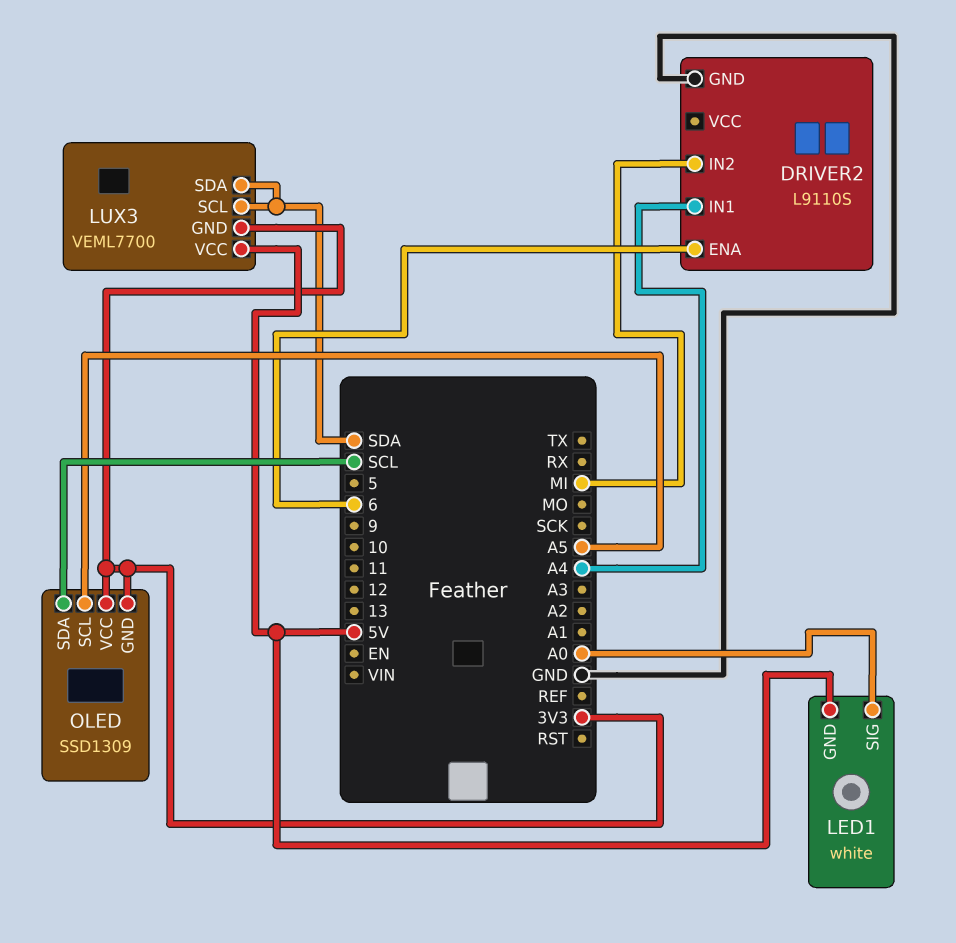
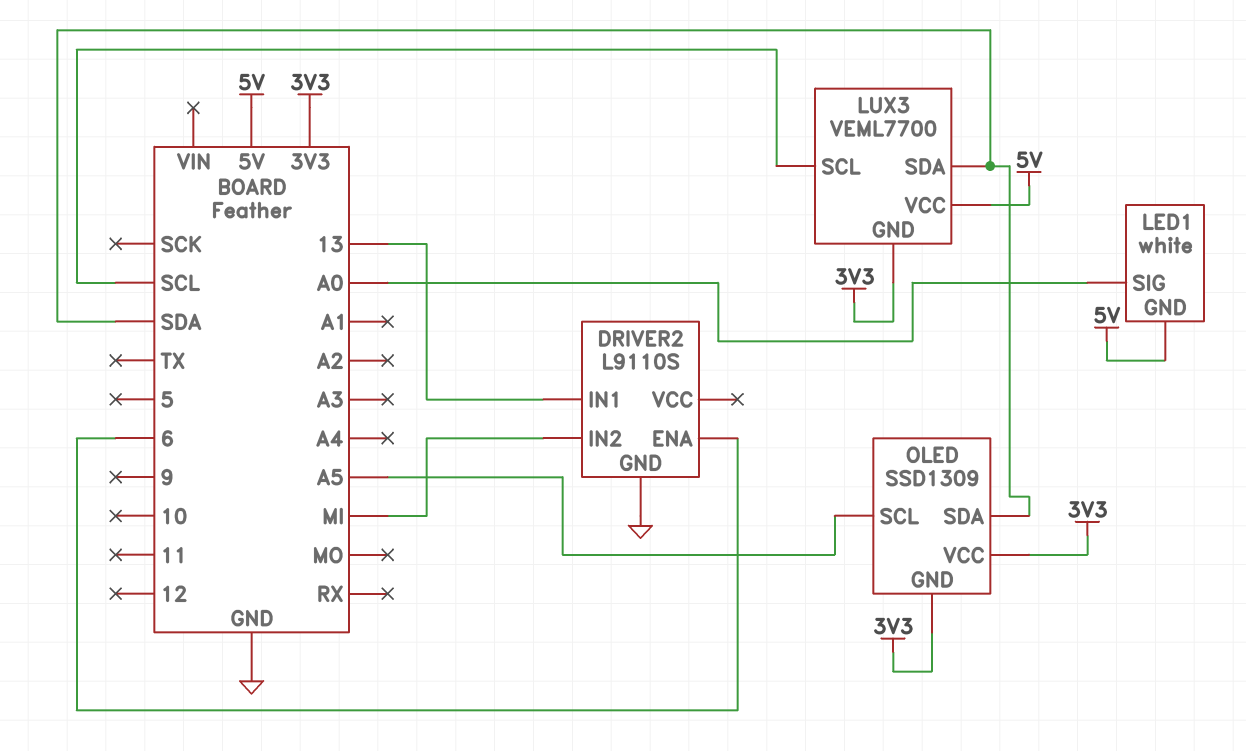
DRIVER2 pin IN1: A4 -> 13
LUX3 pin SCL: SDA -> SCL
OLED pin SDA: SCL -> SDA

